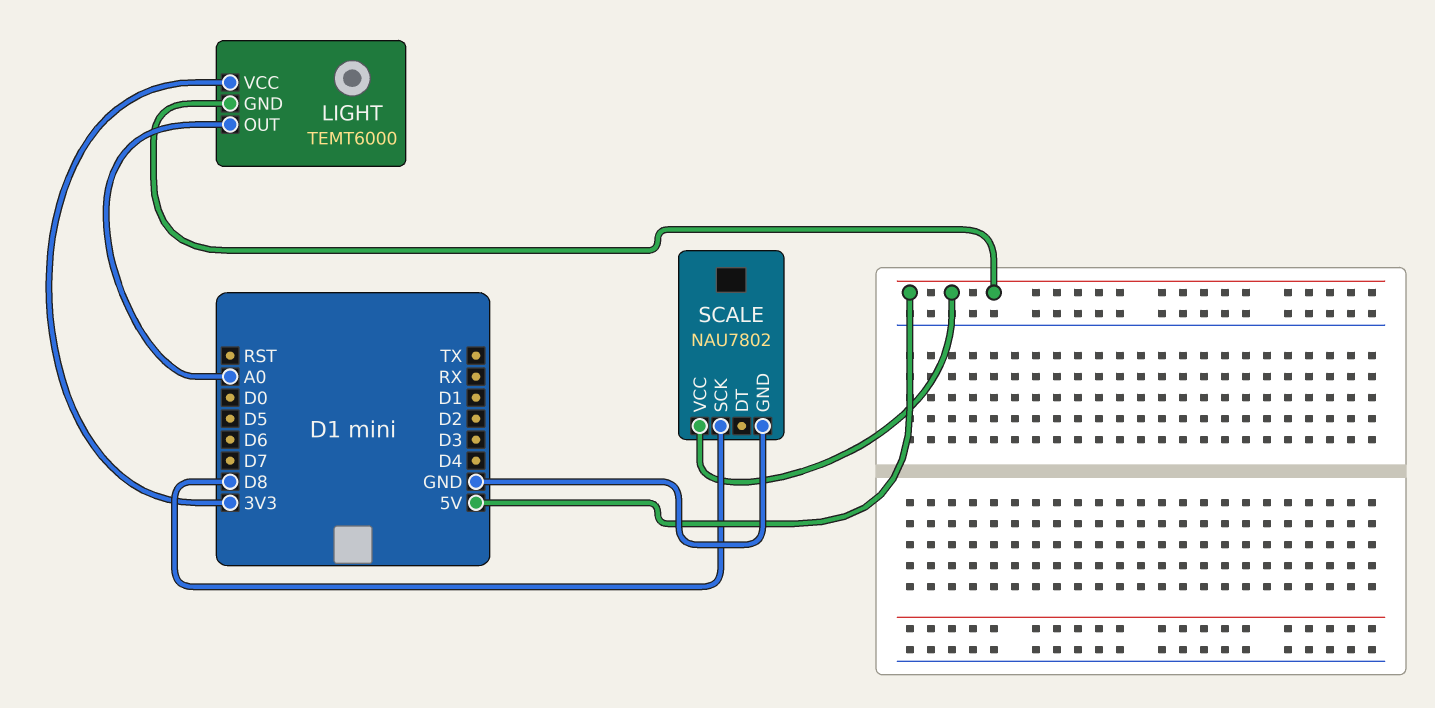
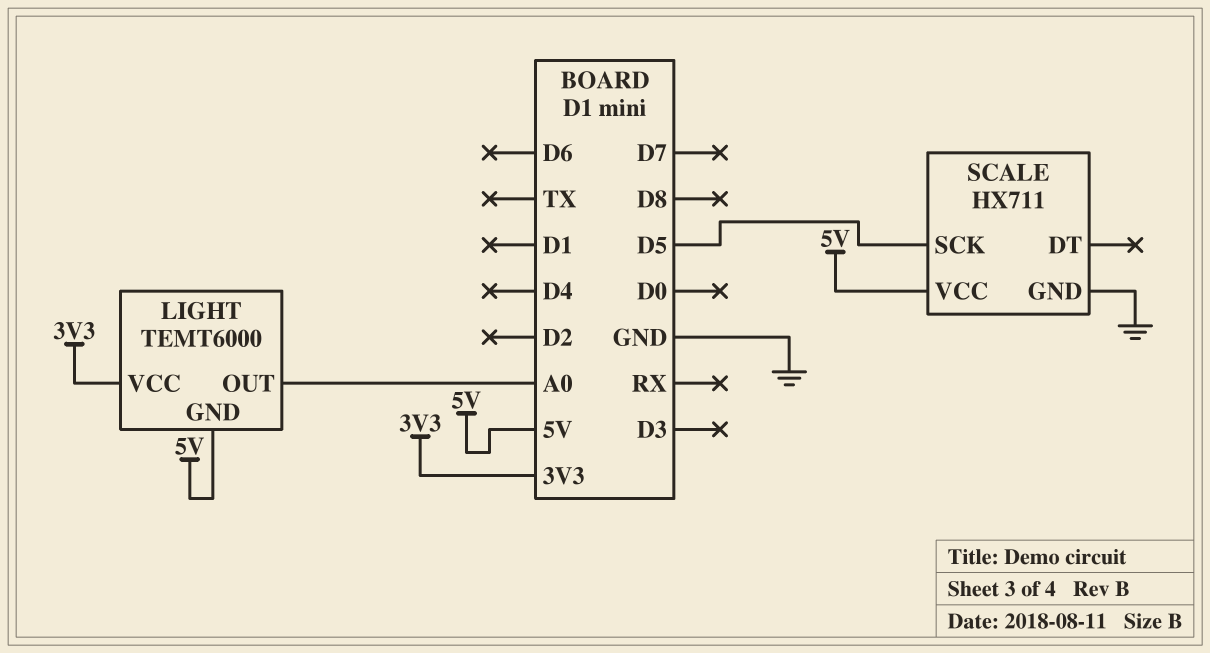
SCALE: NAU7802 -> HX711
SCALE pin SCK: D8 -> D5

